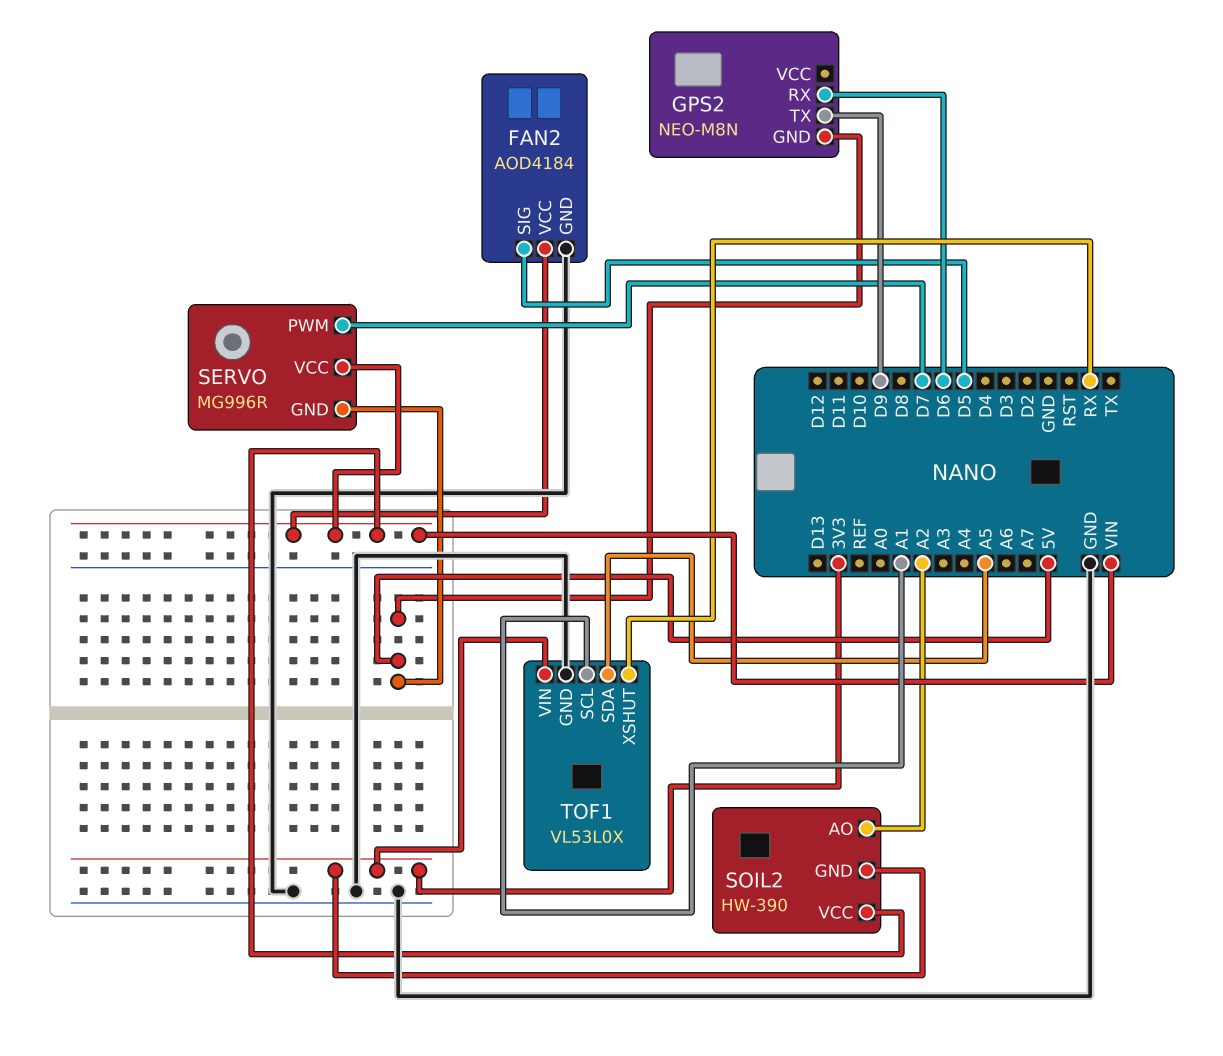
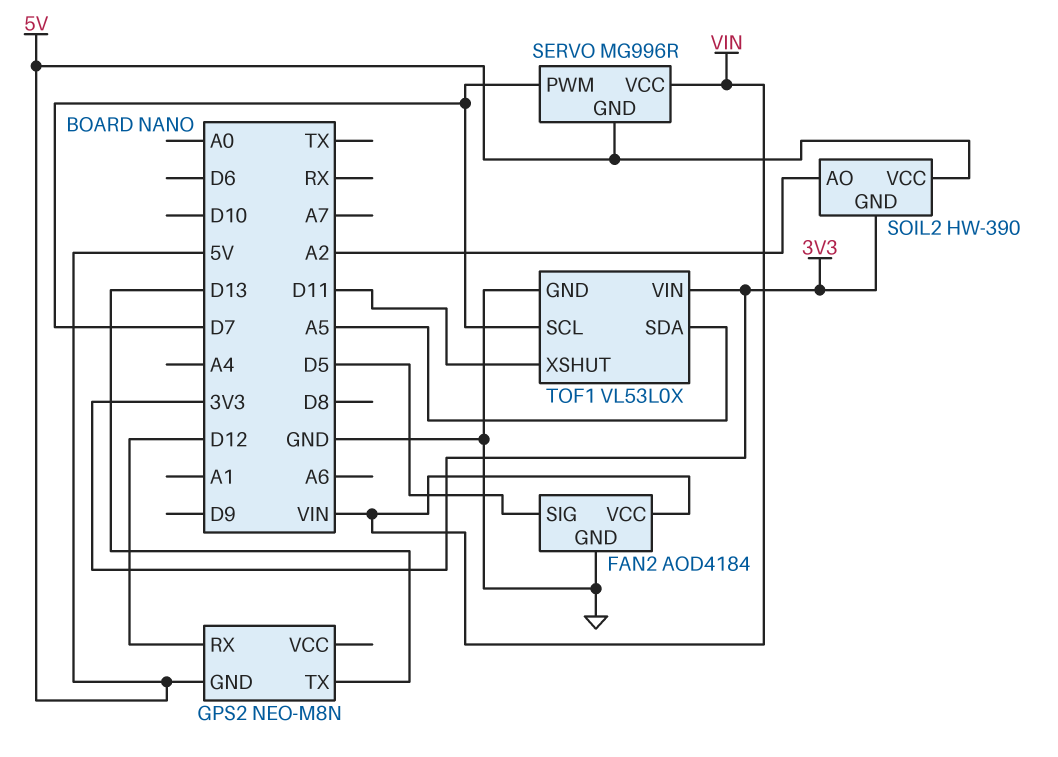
GPS2 pin RX: D6 -> D12
GPS2 pin TX: D9 -> D13
SOIL2 pin VCC: VIN -> 5V
TOF1 pin SCL: A1 -> D7
TOF1 pin XSHUT: RX -> D11

